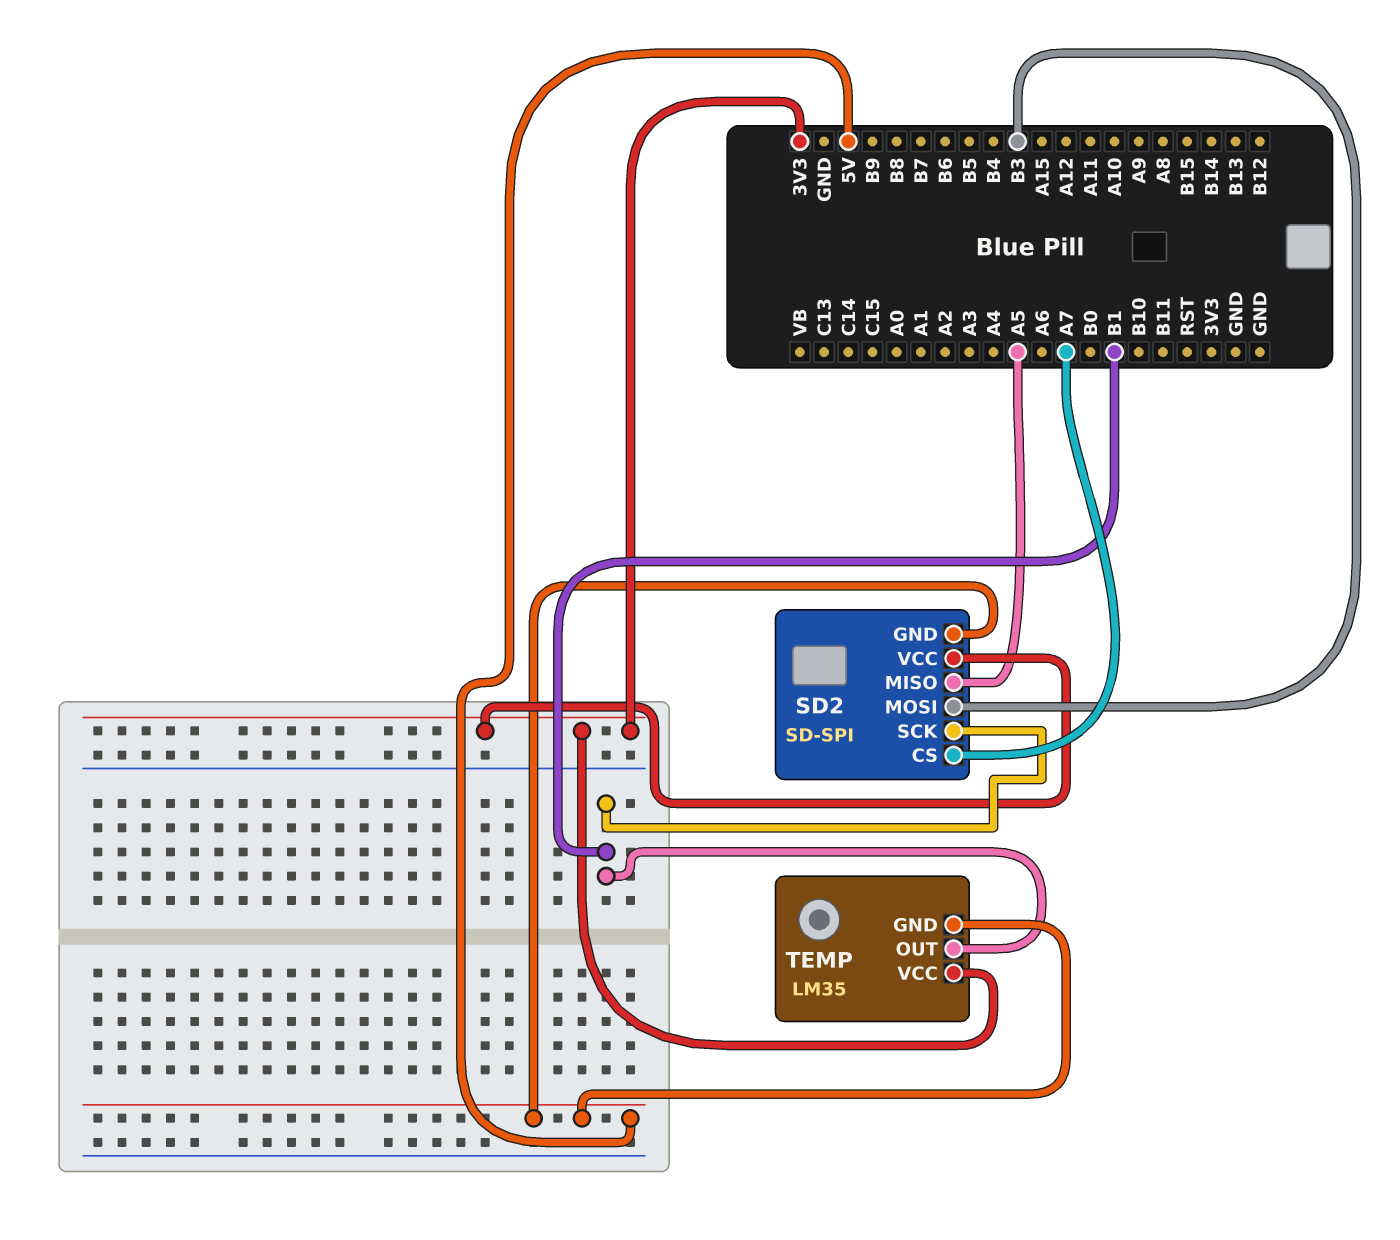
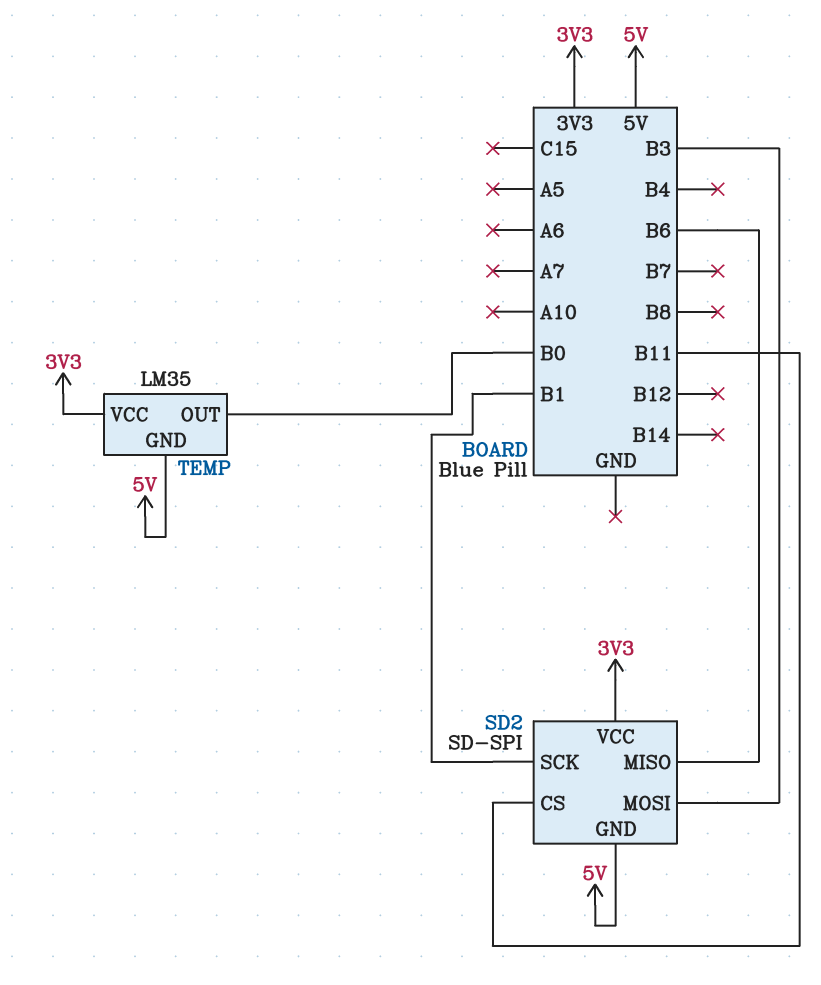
SD2 pin CS: A7 -> B11
SD2 pin MISO: A5 -> B6
TEMP pin OUT: B1 -> B0

